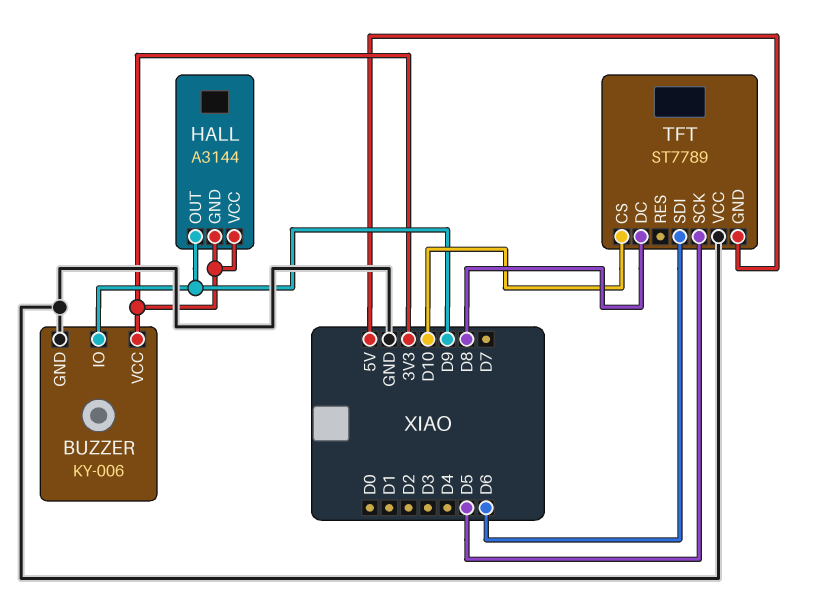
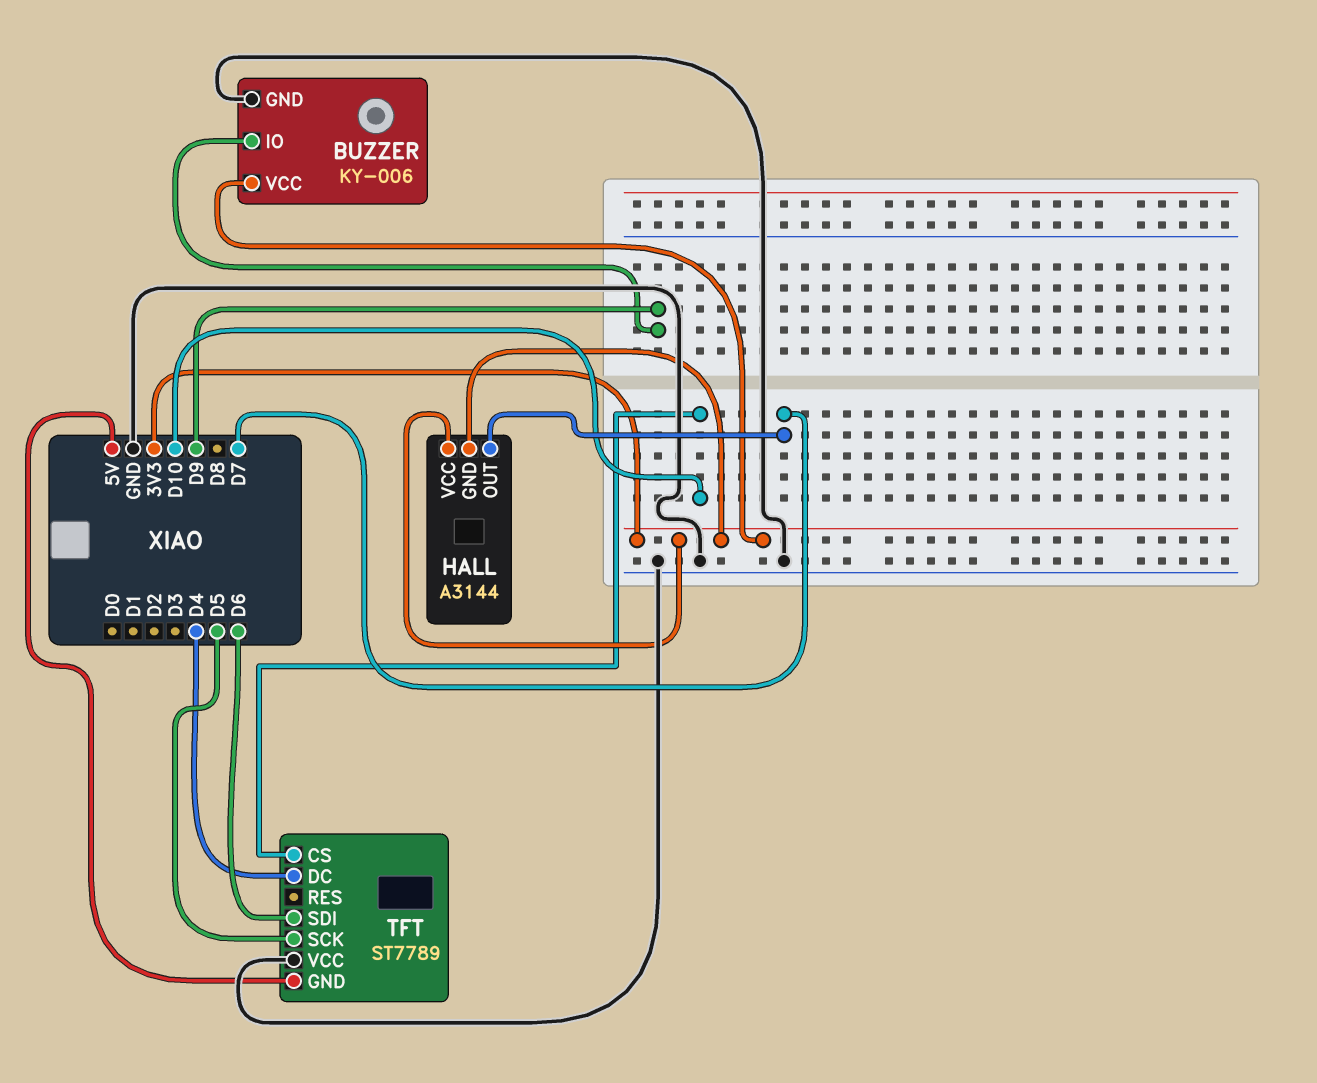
HALL pin OUT: D9 -> D7
TFT pin DC: D8 -> D4

